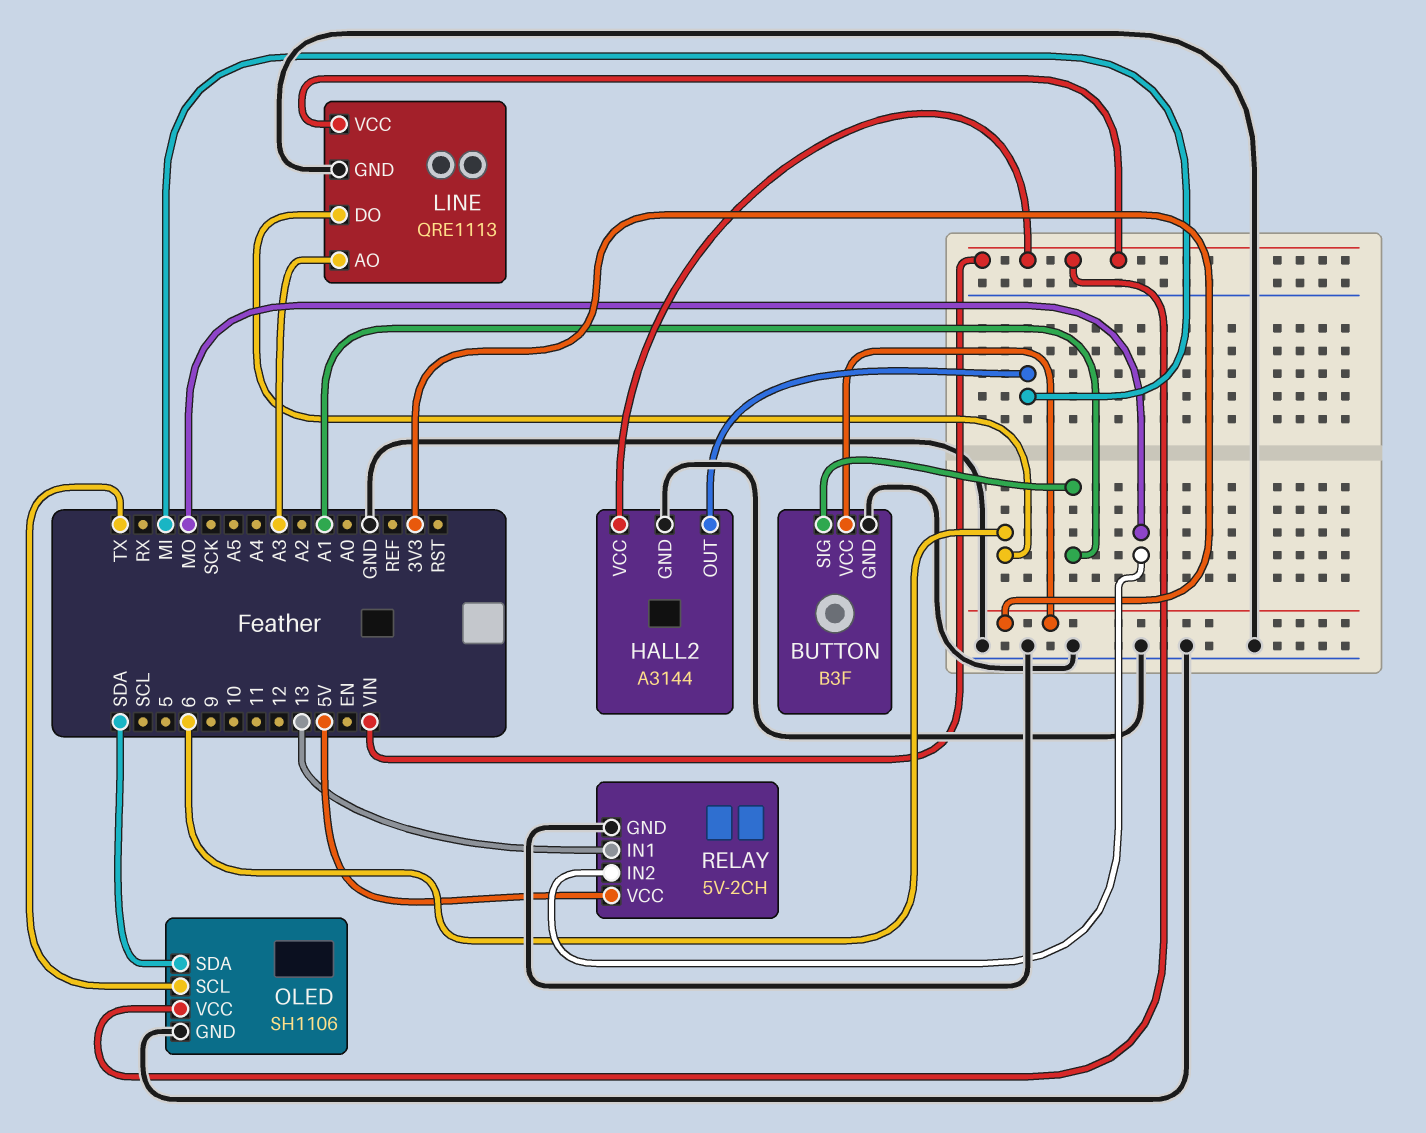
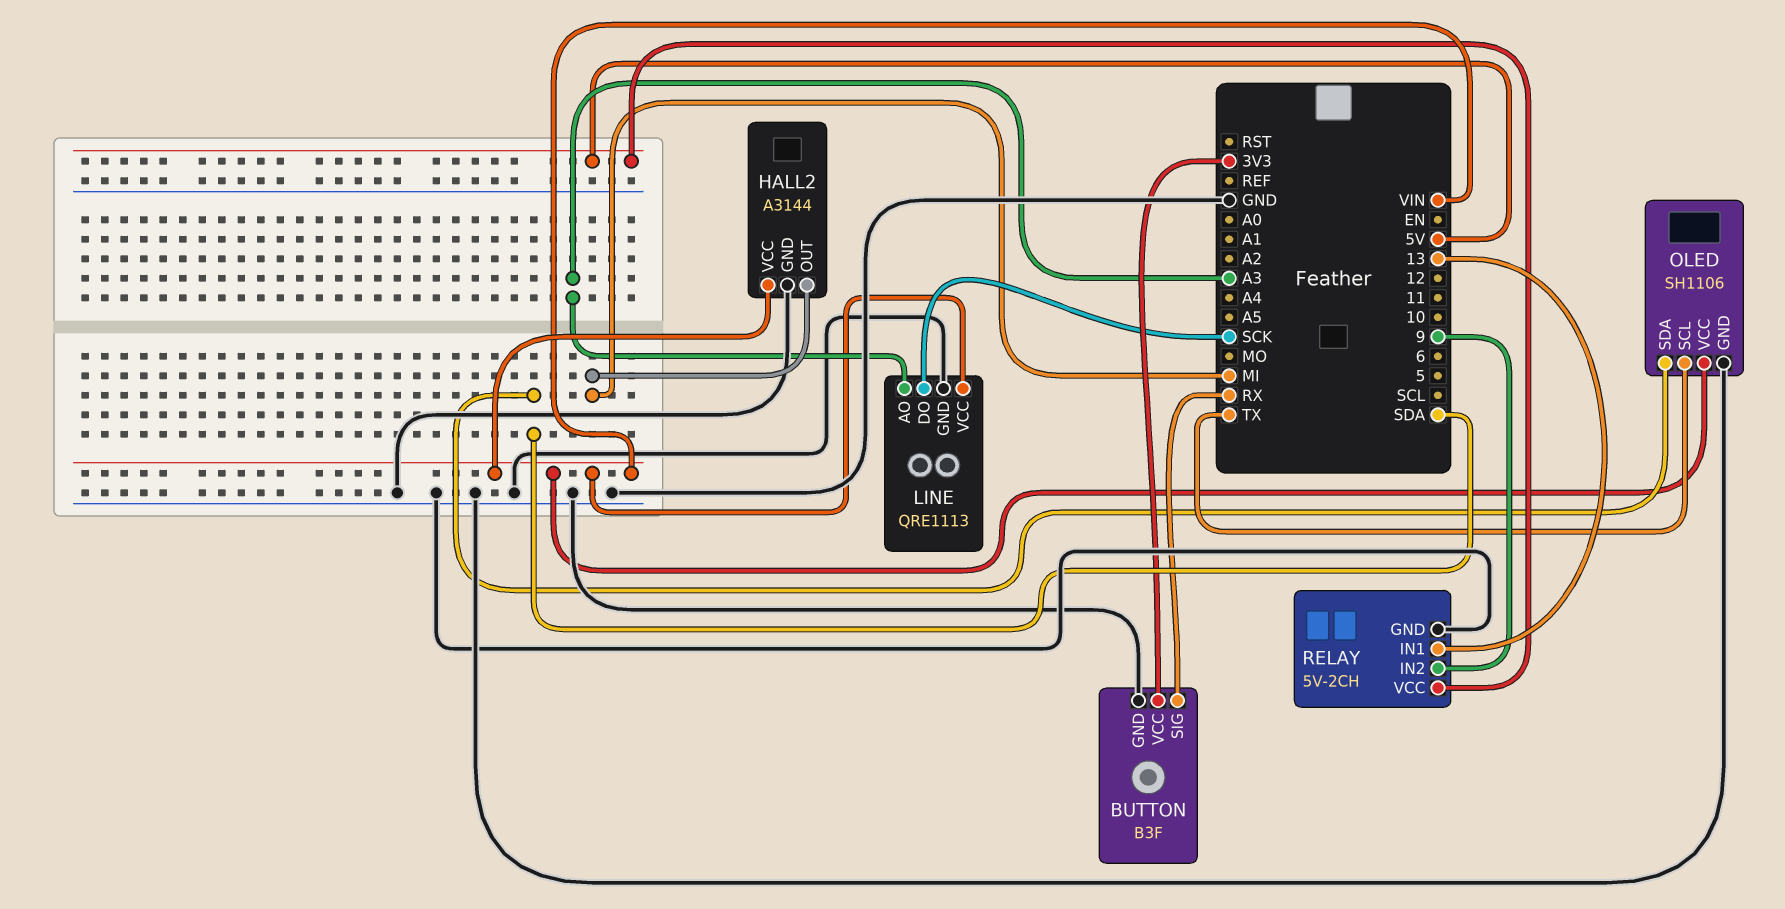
BUTTON pin SIG: A1 -> RX
LINE pin DO: 6 -> SCK
RELAY pin IN2: MO -> 9

